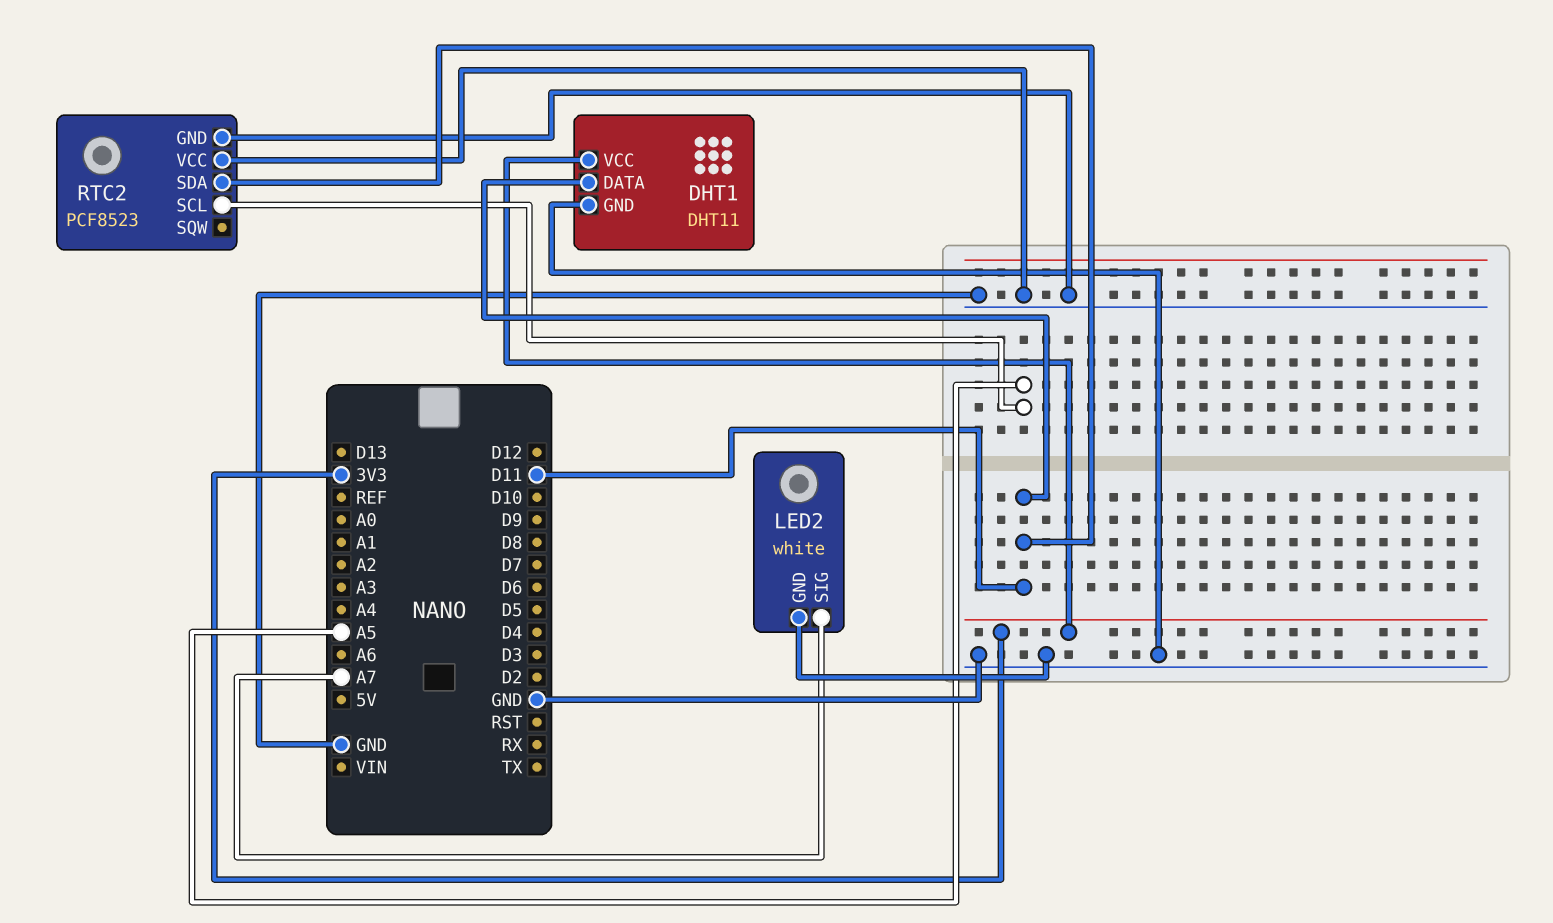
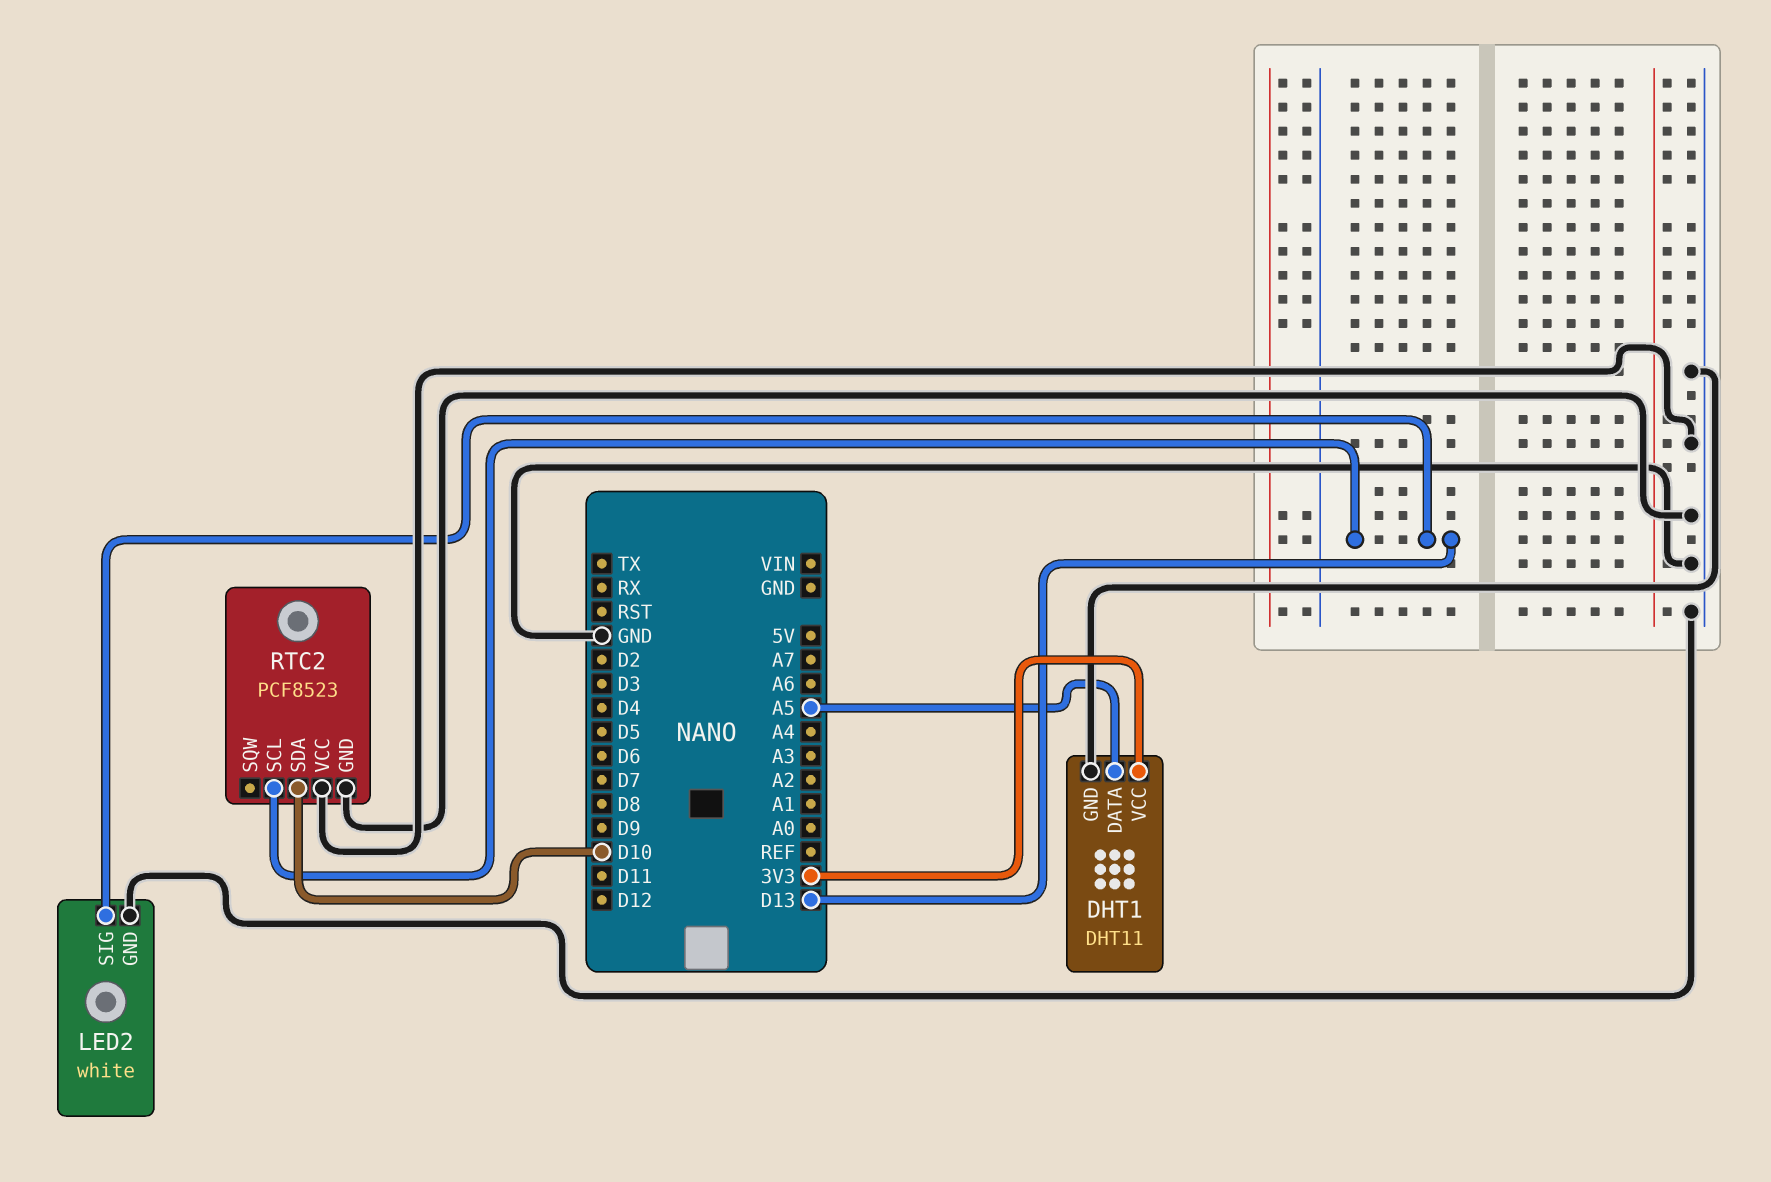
DHT1 pin DATA: D11 -> A5
LED2 pin SIG: A7 -> D13
RTC2 pin SCL: A5 -> D13
RTC2 pin SDA: D11 -> D10

